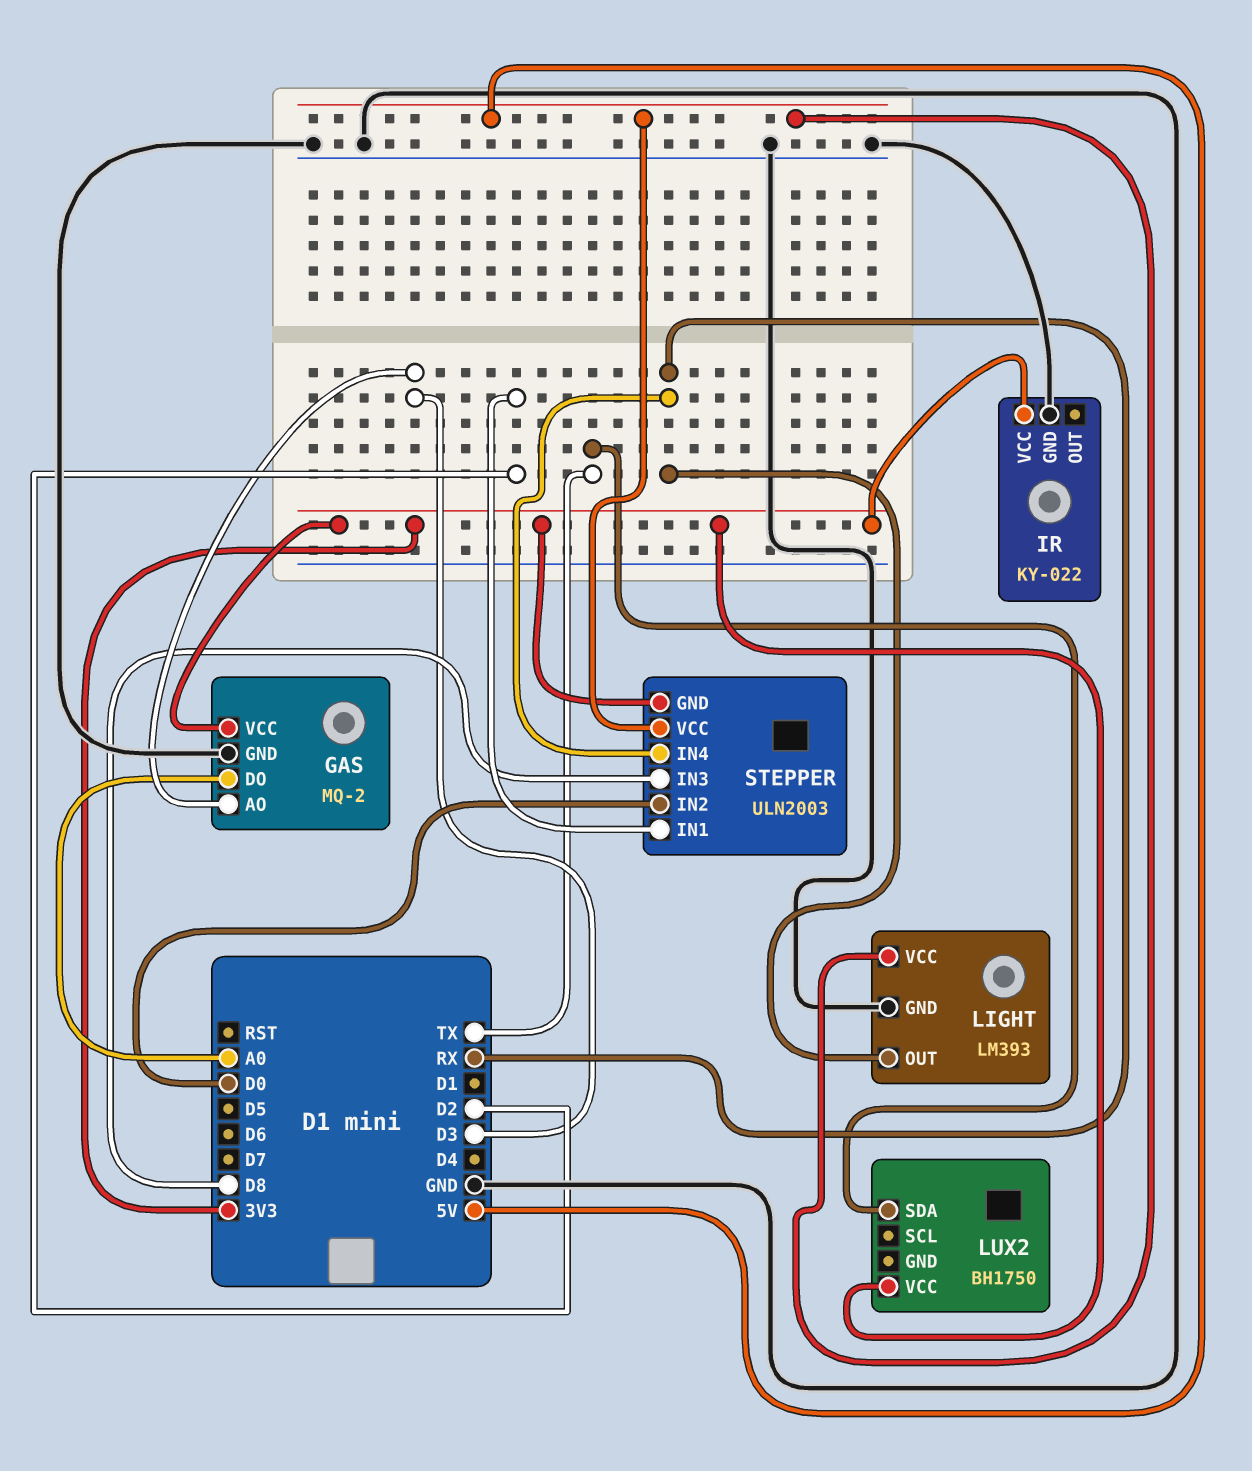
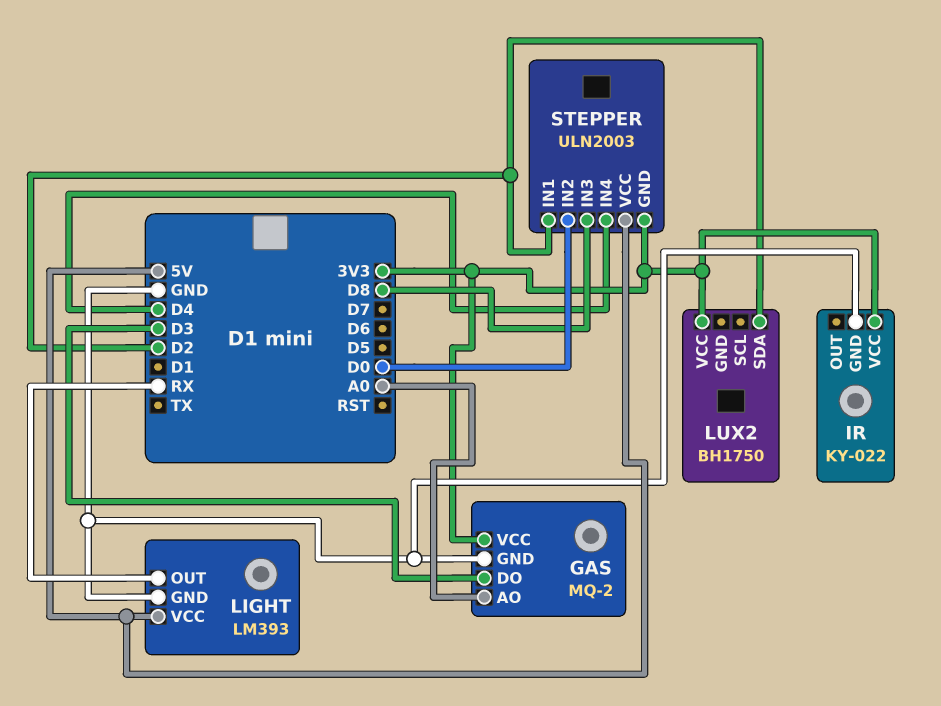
GAS pin AO: D3 -> A0
GAS pin DO: A0 -> D3
LUX2 pin SDA: TX -> D2
STEPPER pin IN4: RX -> D4

